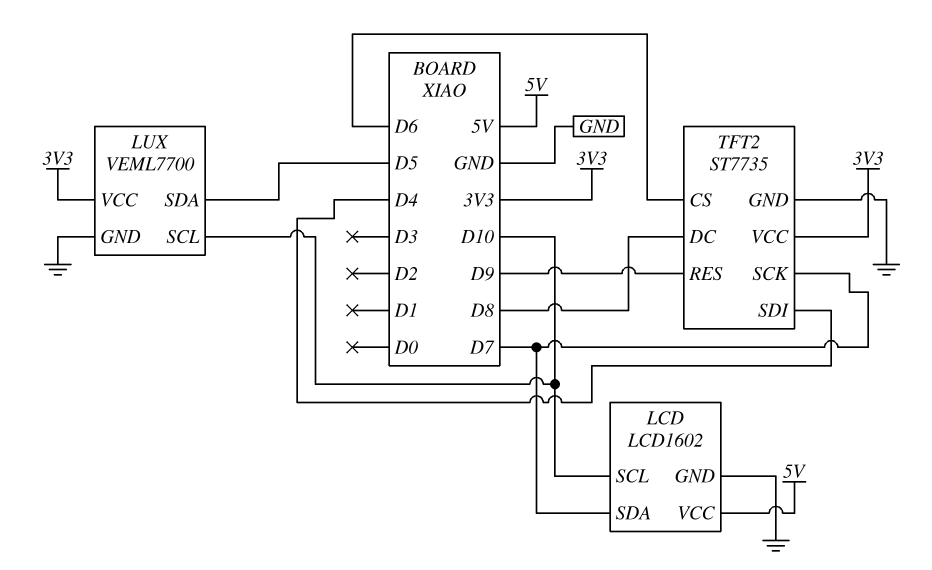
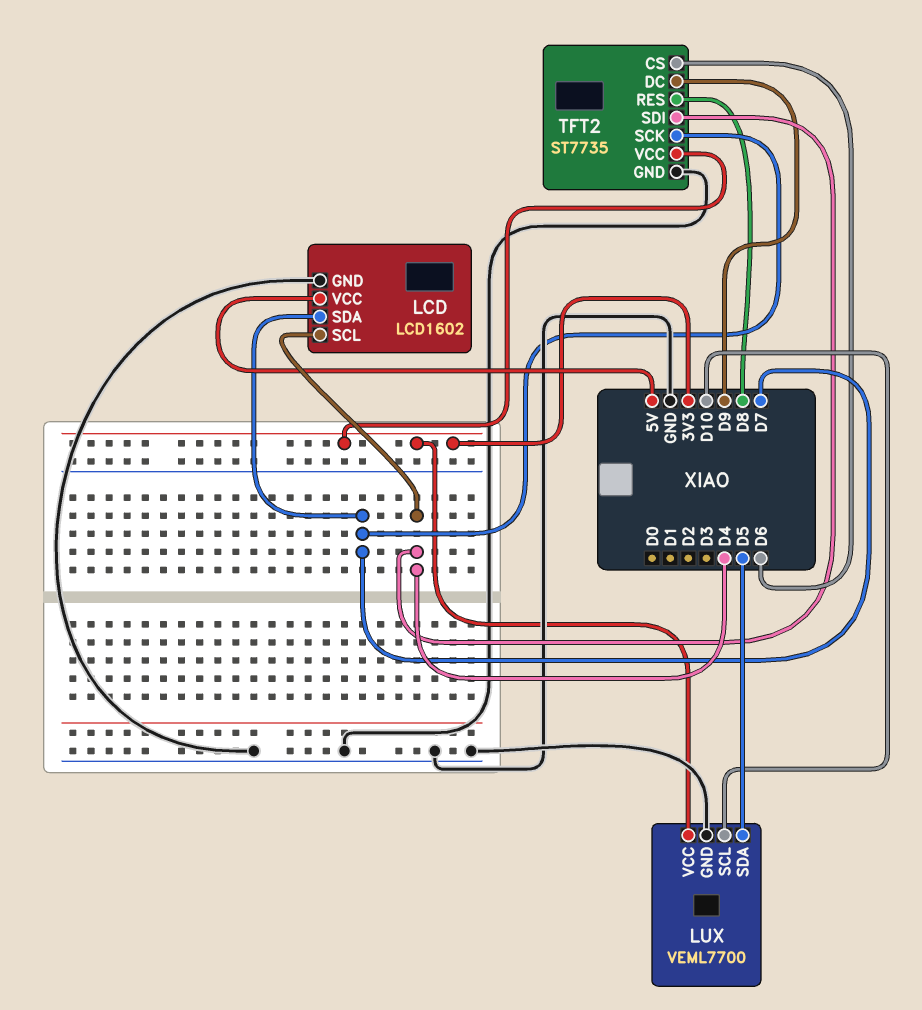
LCD pin SCL: D10 -> D4
TFT2 pin DC: D8 -> D9
TFT2 pin RES: D9 -> D8

